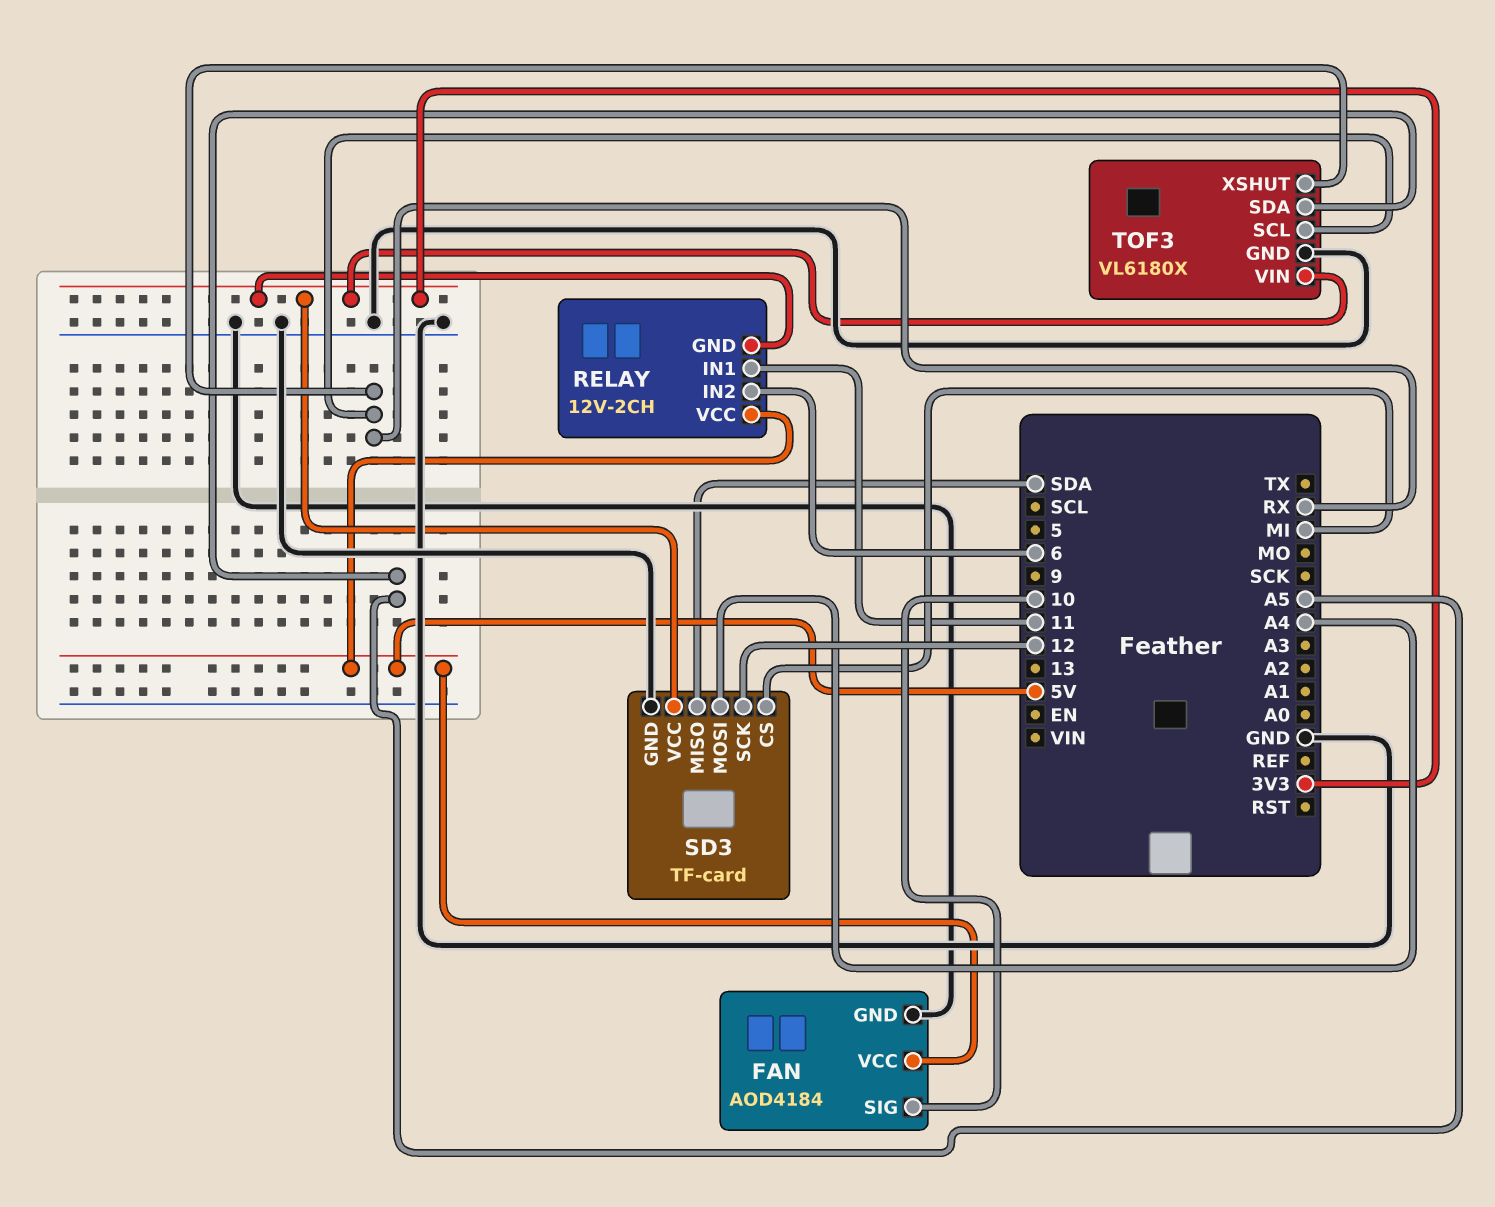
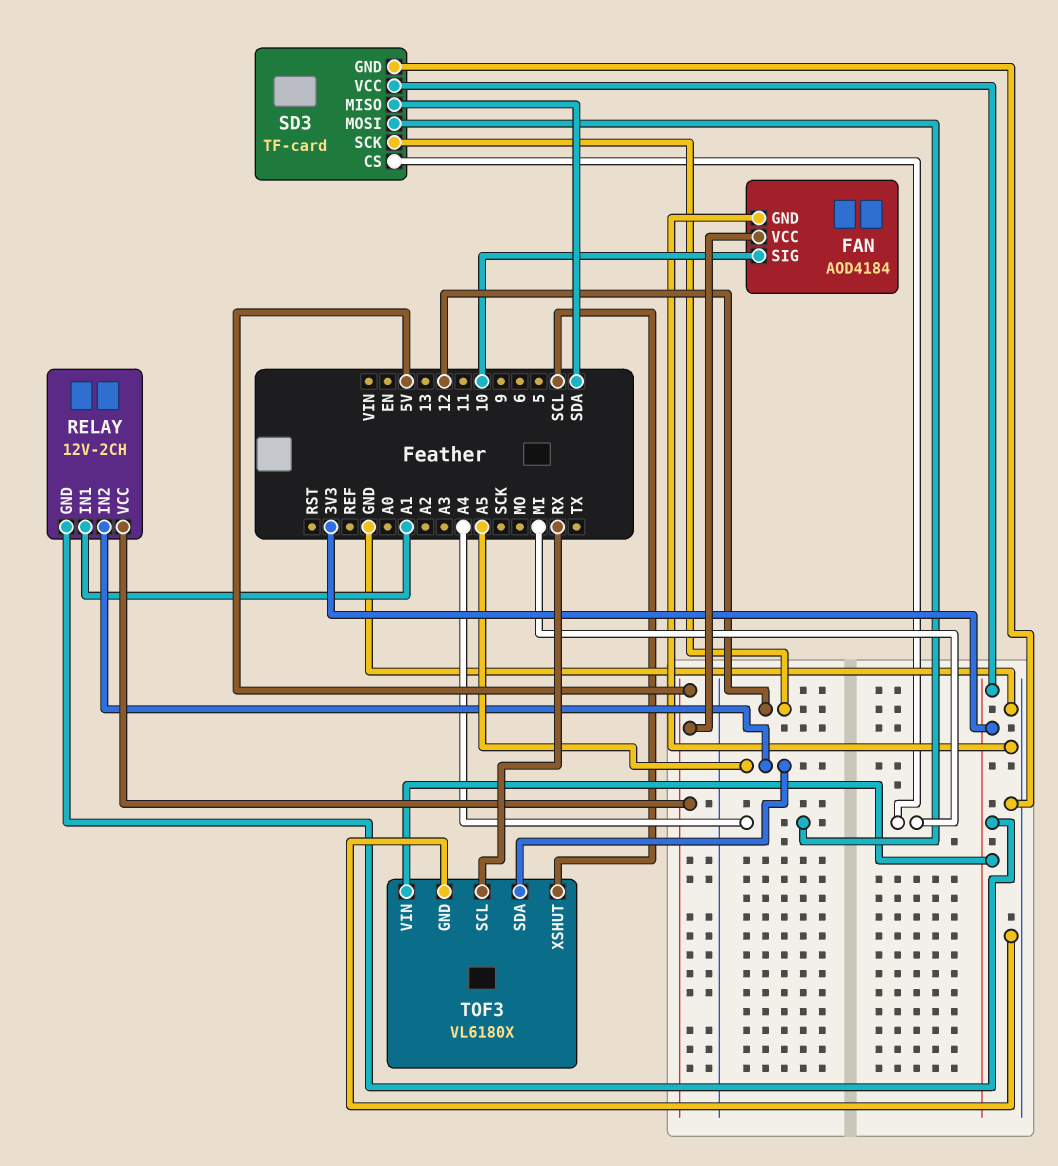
RELAY pin IN1: 11 -> A1
RELAY pin IN2: 6 -> A5
TOF3 pin XSHUT: RX -> SCL

